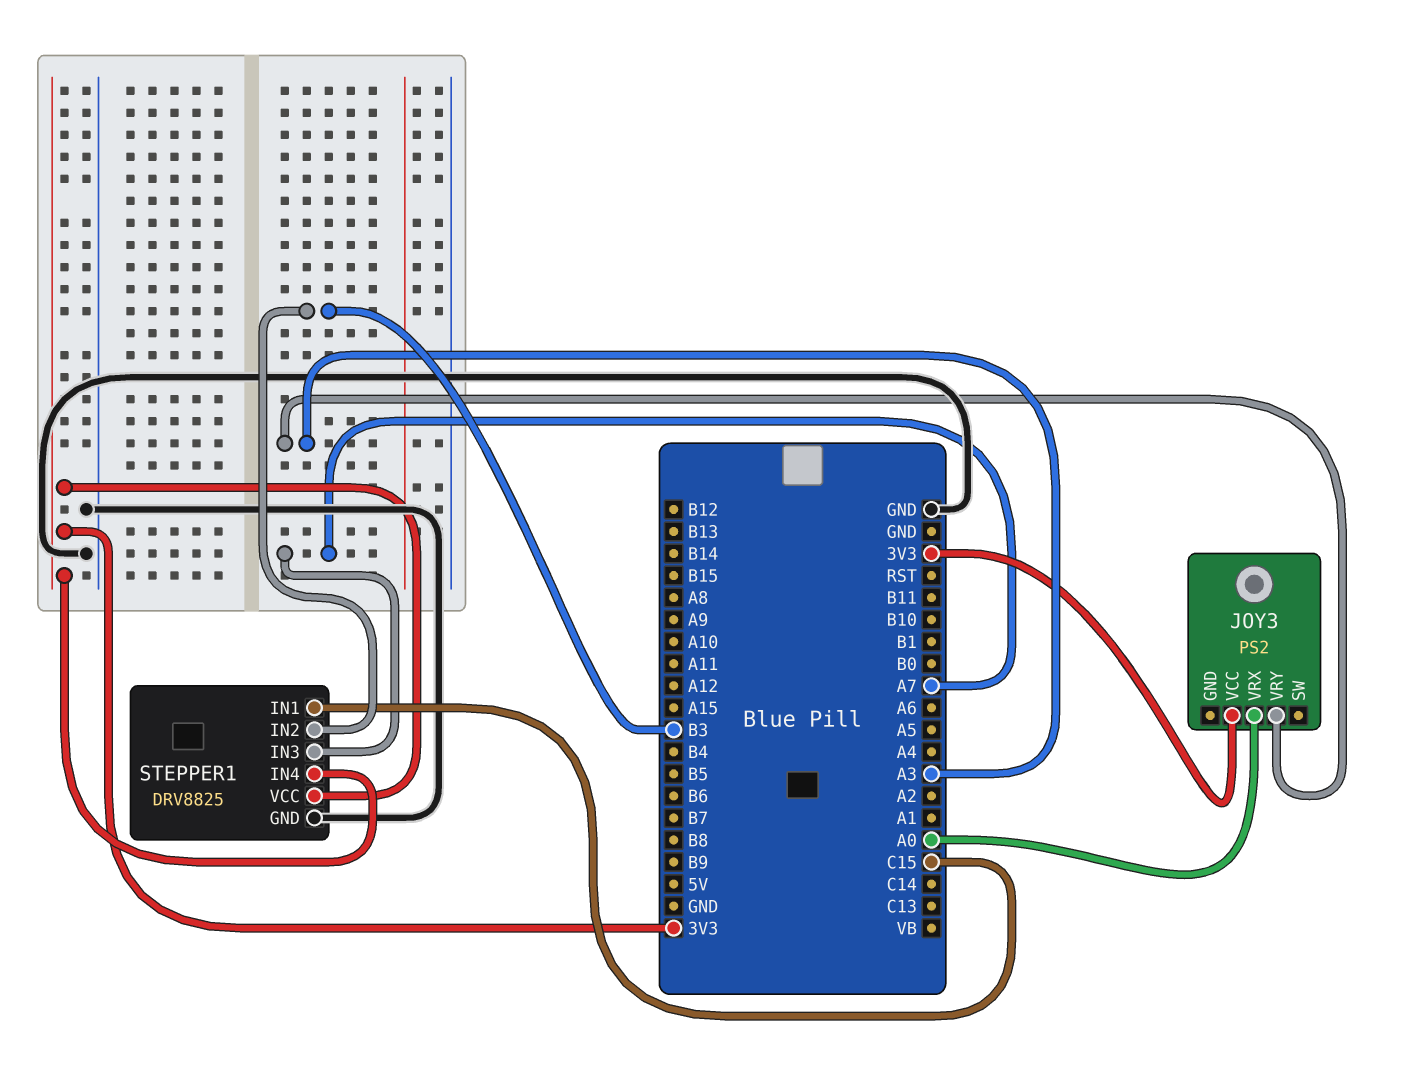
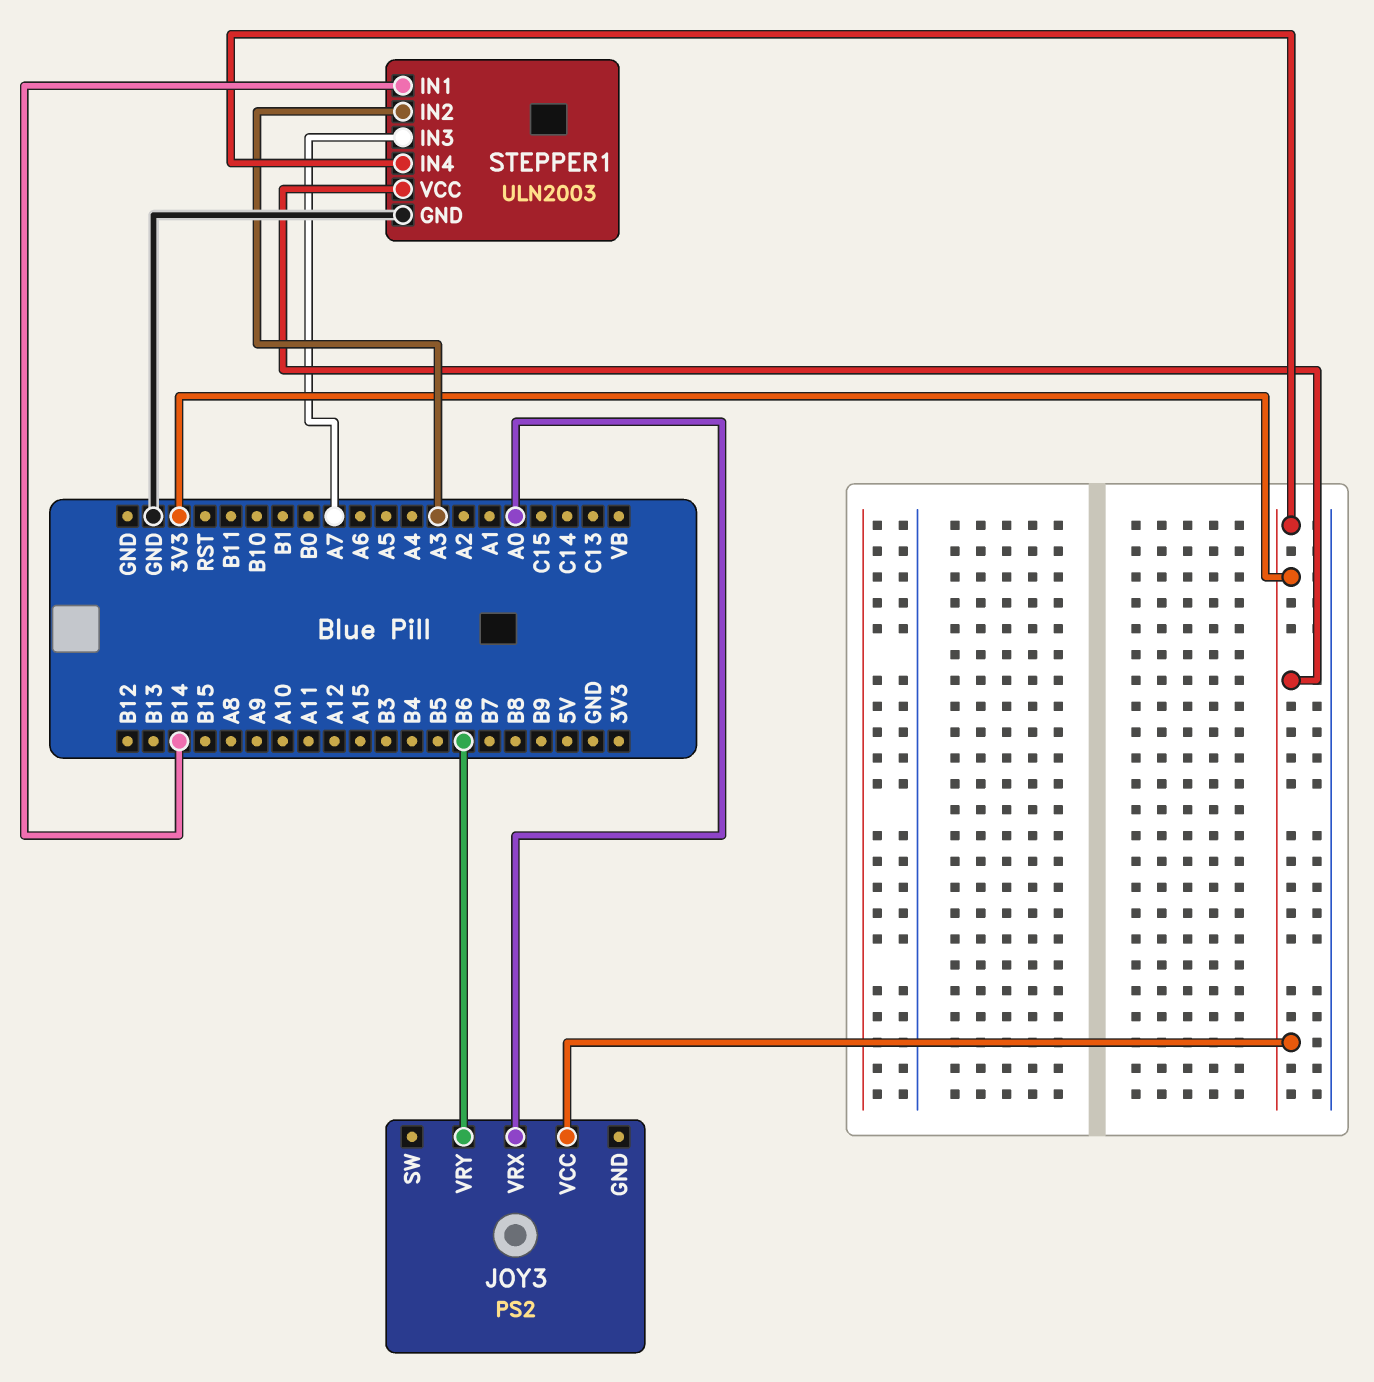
JOY3 pin VRY: A3 -> B6
STEPPER1: DRV8825 -> ULN2003
STEPPER1 pin IN1: C15 -> B14
STEPPER1 pin IN2: B3 -> A3

